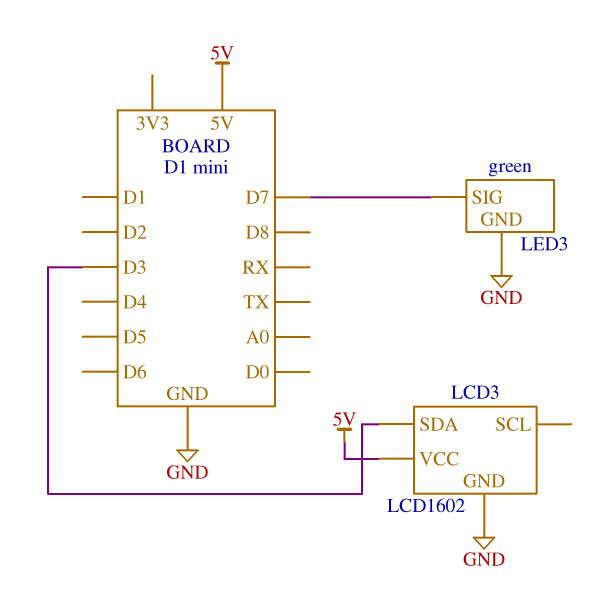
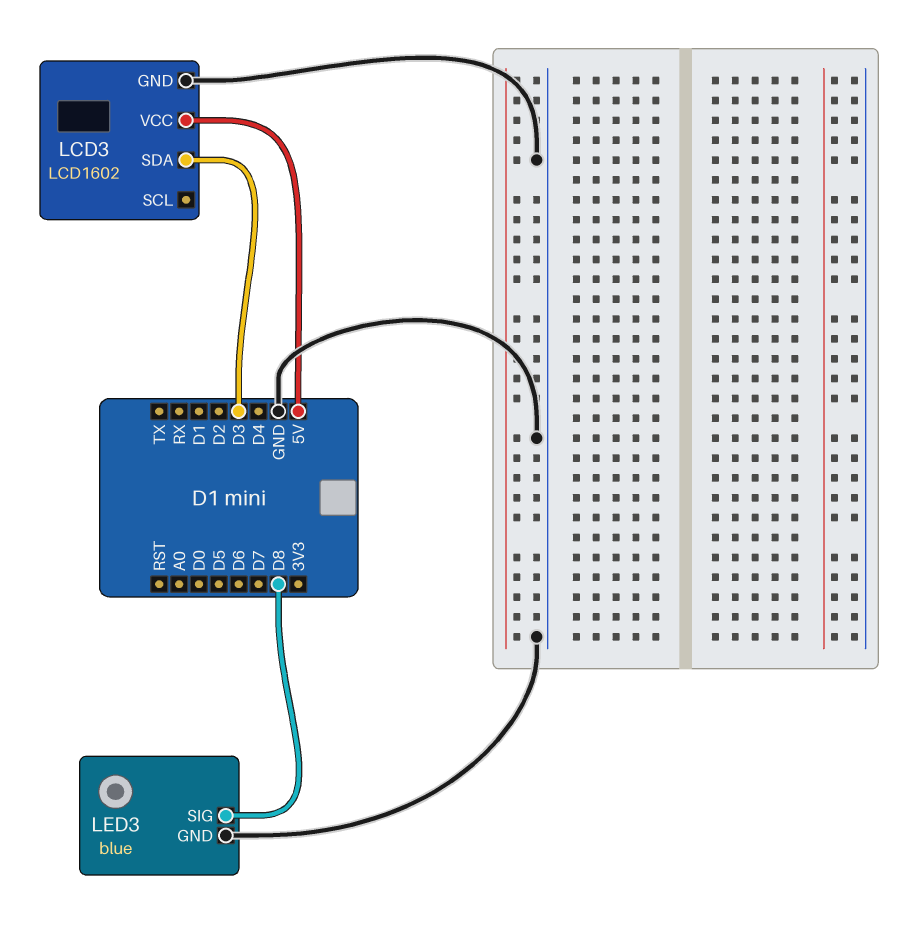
LED3: green -> blue
LED3 pin SIG: D7 -> D8

